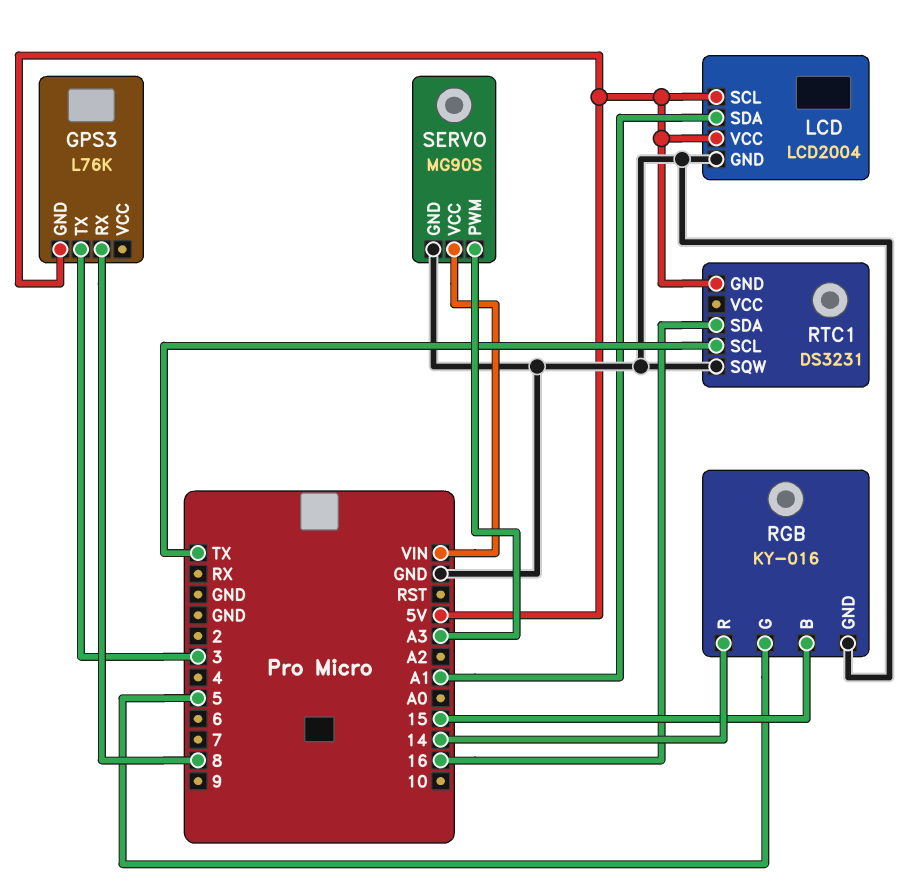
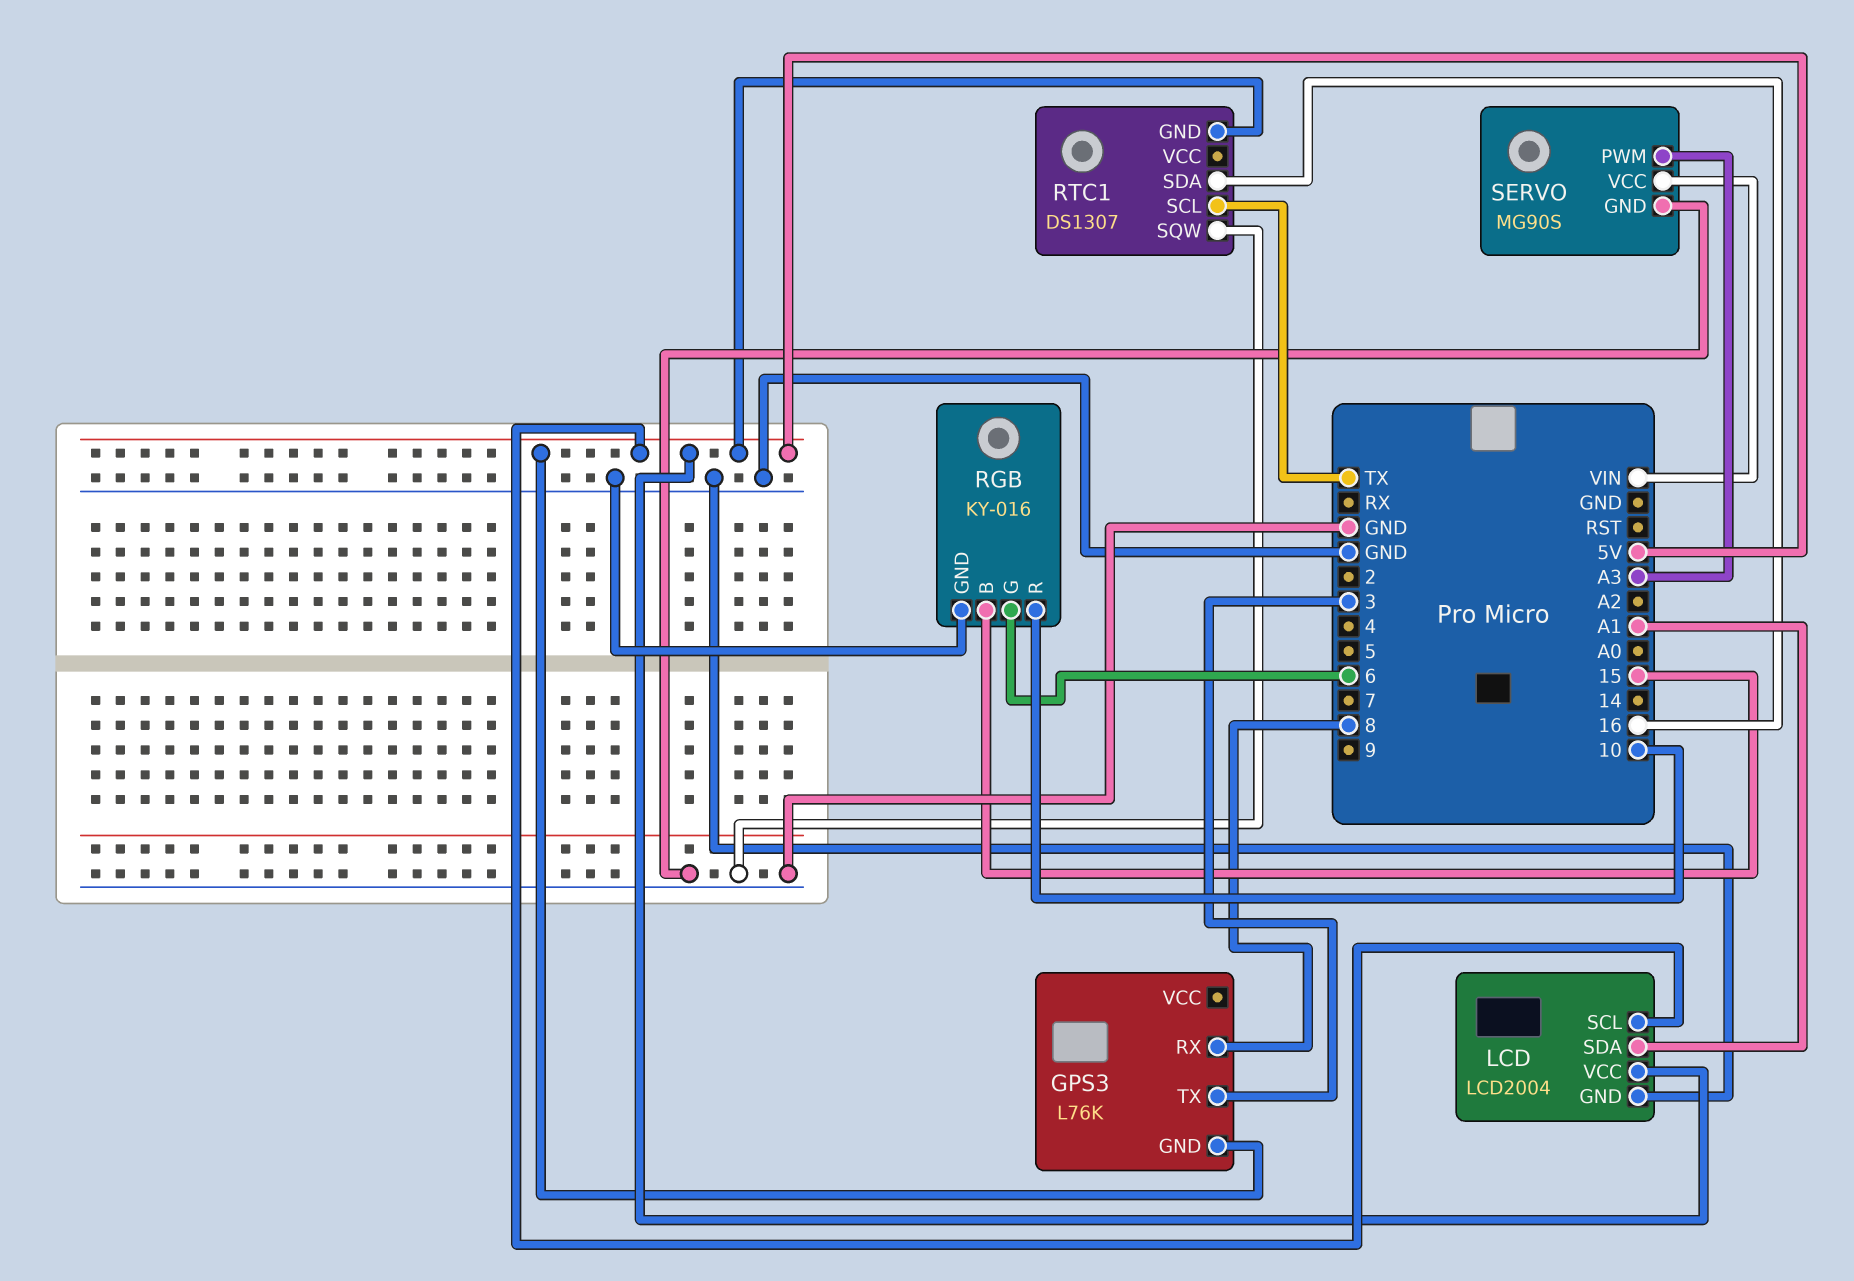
RGB pin G: 5 -> 6
RGB pin R: 14 -> 10
RTC1: DS3231 -> DS1307

